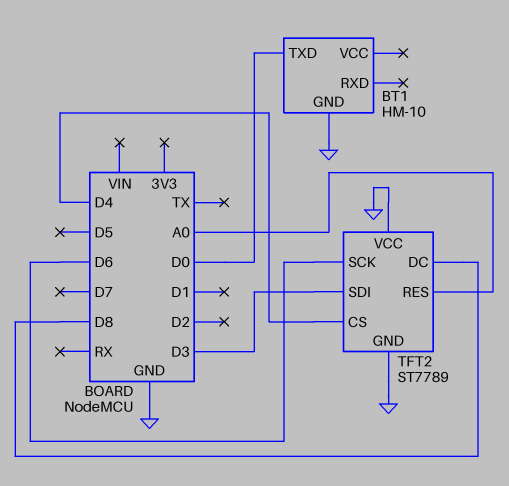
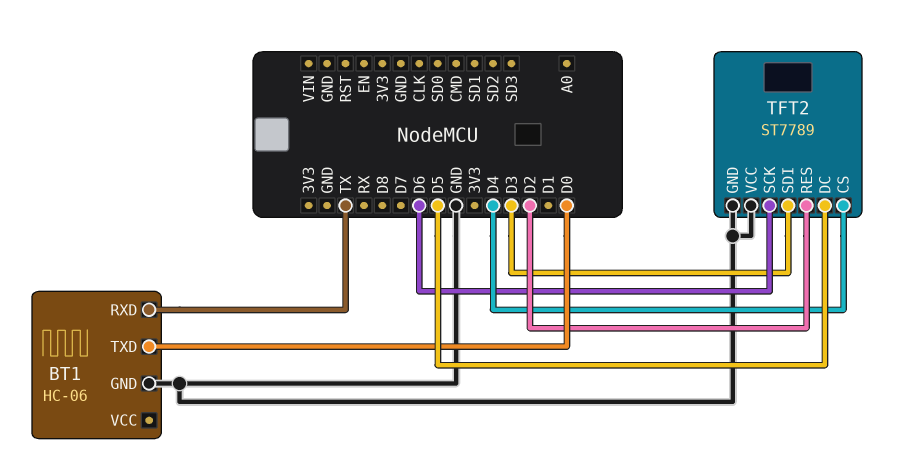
BT1: HM-10 -> HC-06
BT1 pin RXD: none -> TX
TFT2 pin DC: D8 -> D5
TFT2 pin RES: A0 -> D2

